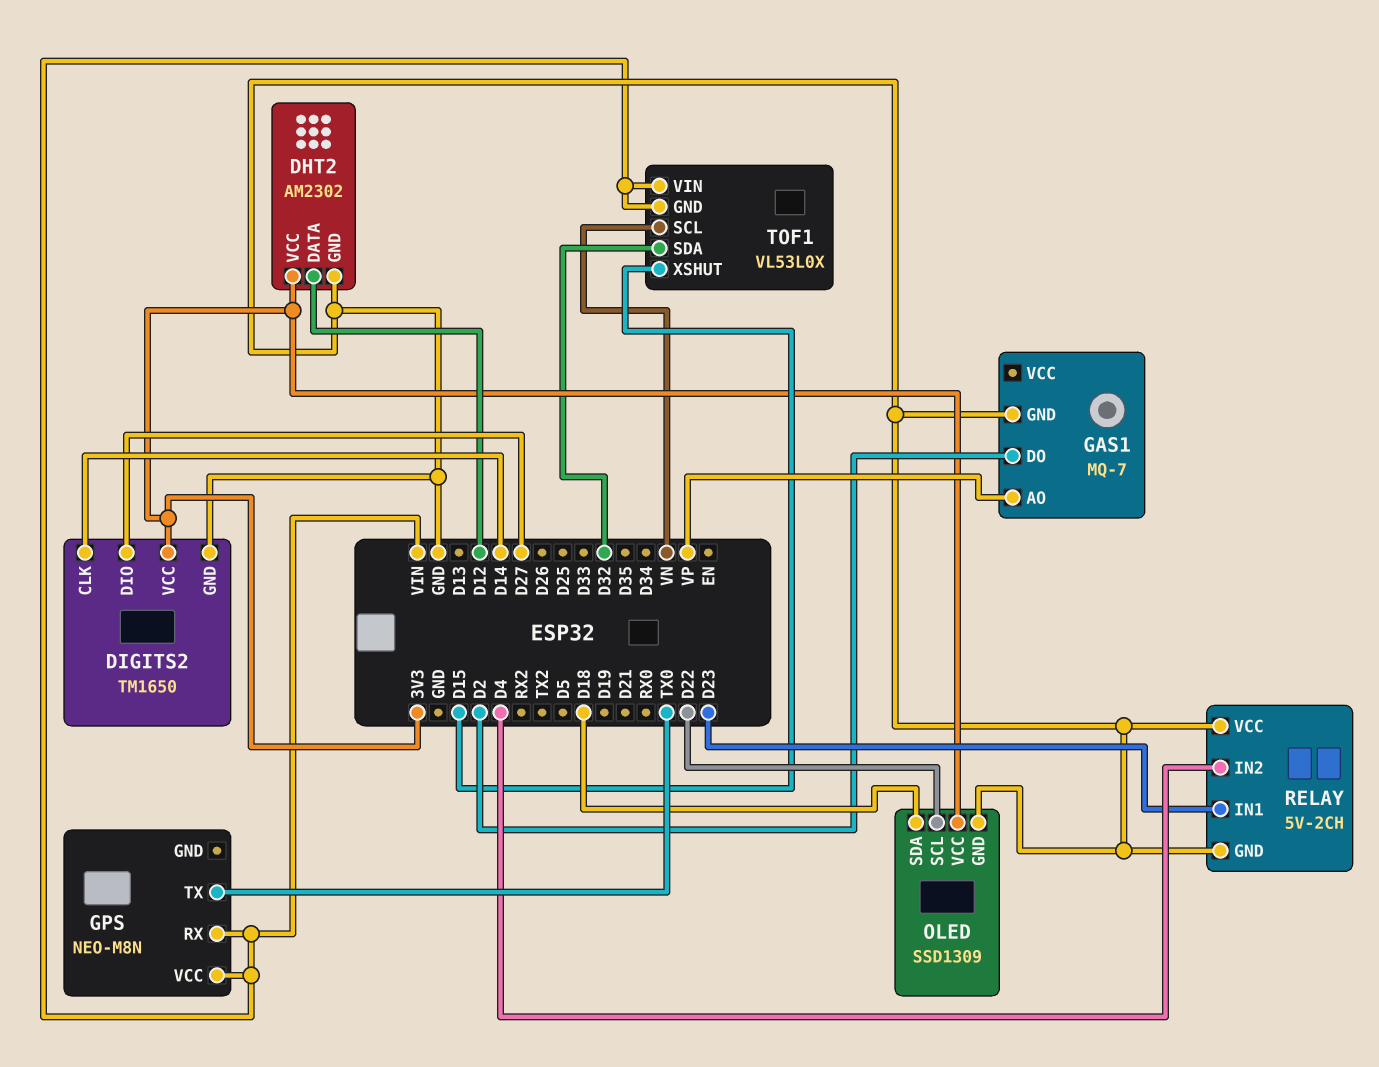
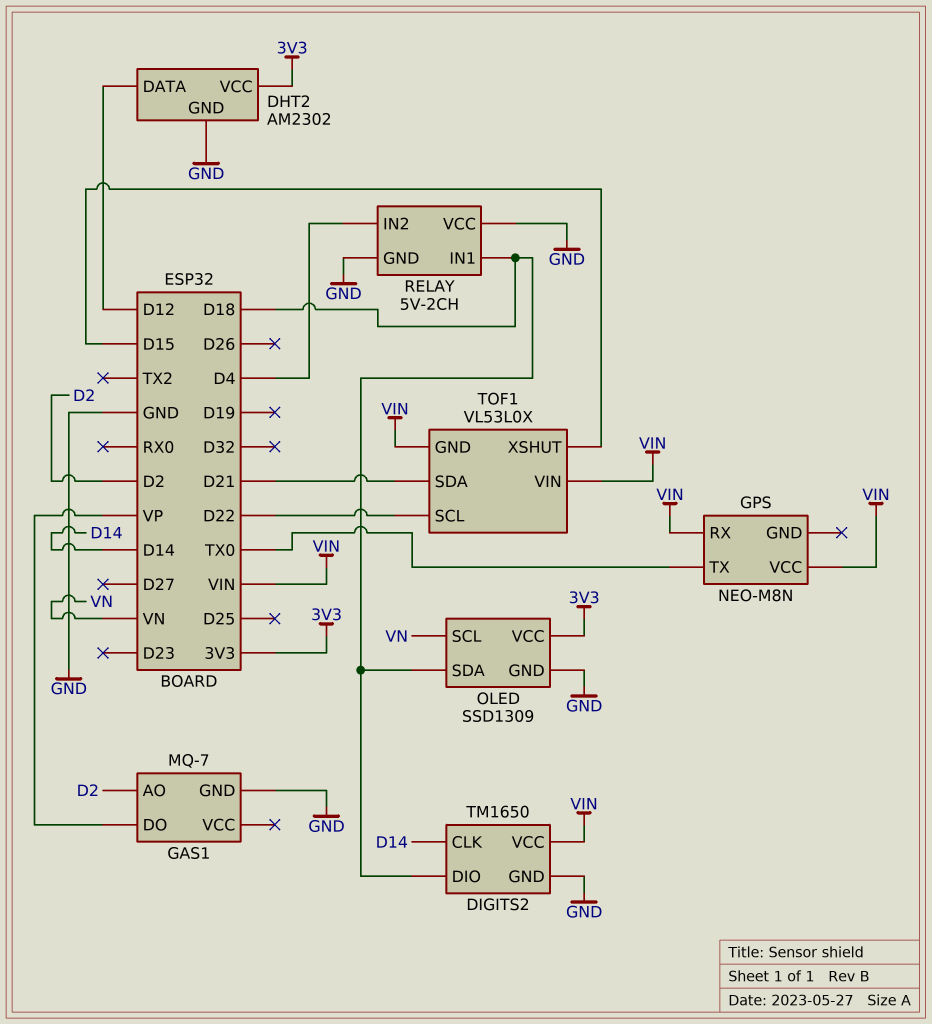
DIGITS2 pin DIO: D27 -> D18
DIGITS2 pin VCC: 3V3 -> VIN
GAS1 pin AO: VP -> D2
GAS1 pin DO: D2 -> VP
OLED pin SCL: D22 -> VN
RELAY pin IN1: D23 -> D18
TOF1 pin SCL: VN -> D22
TOF1 pin SDA: D32 -> D21

